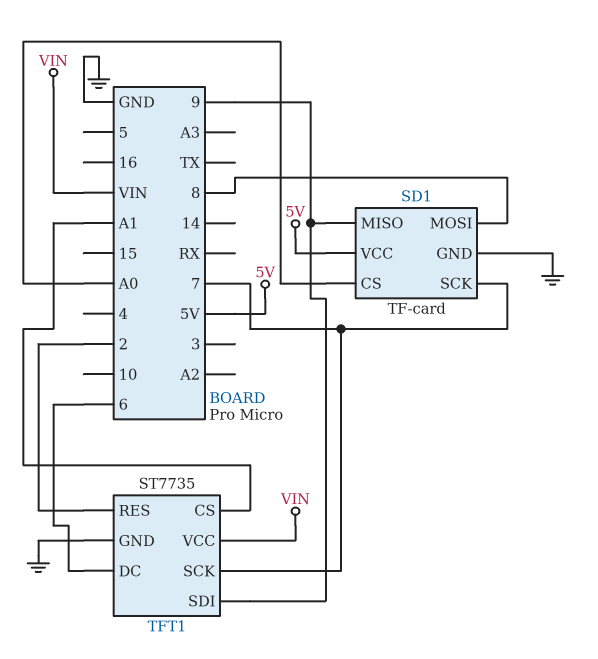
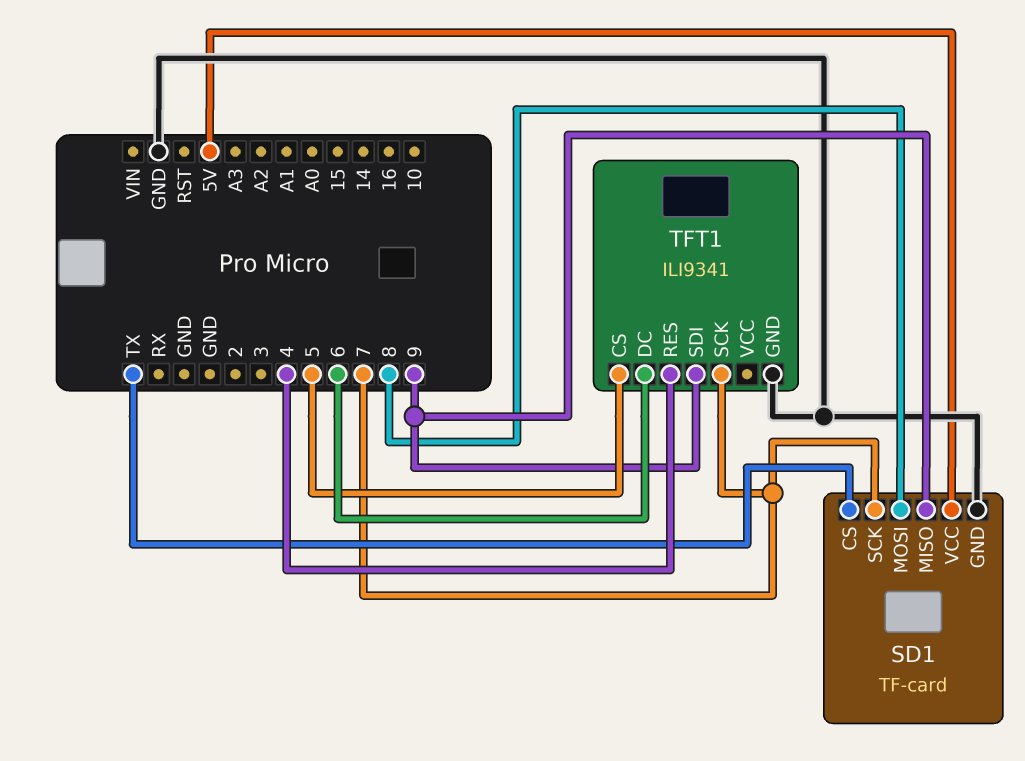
SD1 pin CS: A0 -> TX
TFT1: ST7735 -> ILI9341
TFT1 pin CS: A1 -> 5
TFT1 pin RES: 2 -> 4
TFT1 pin VCC: VIN -> none

